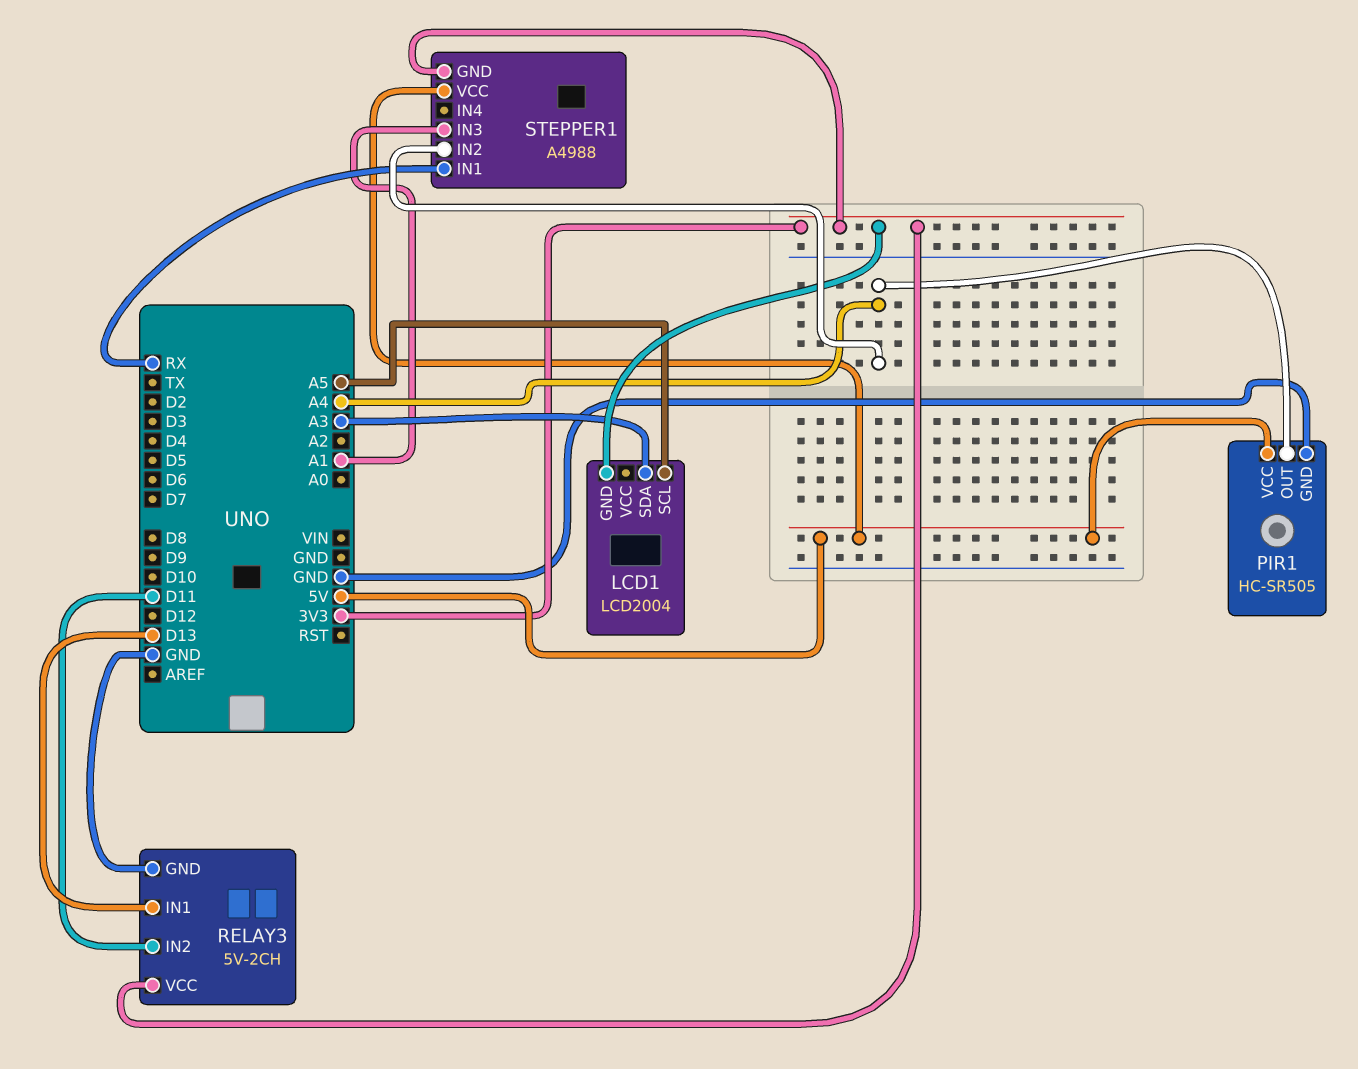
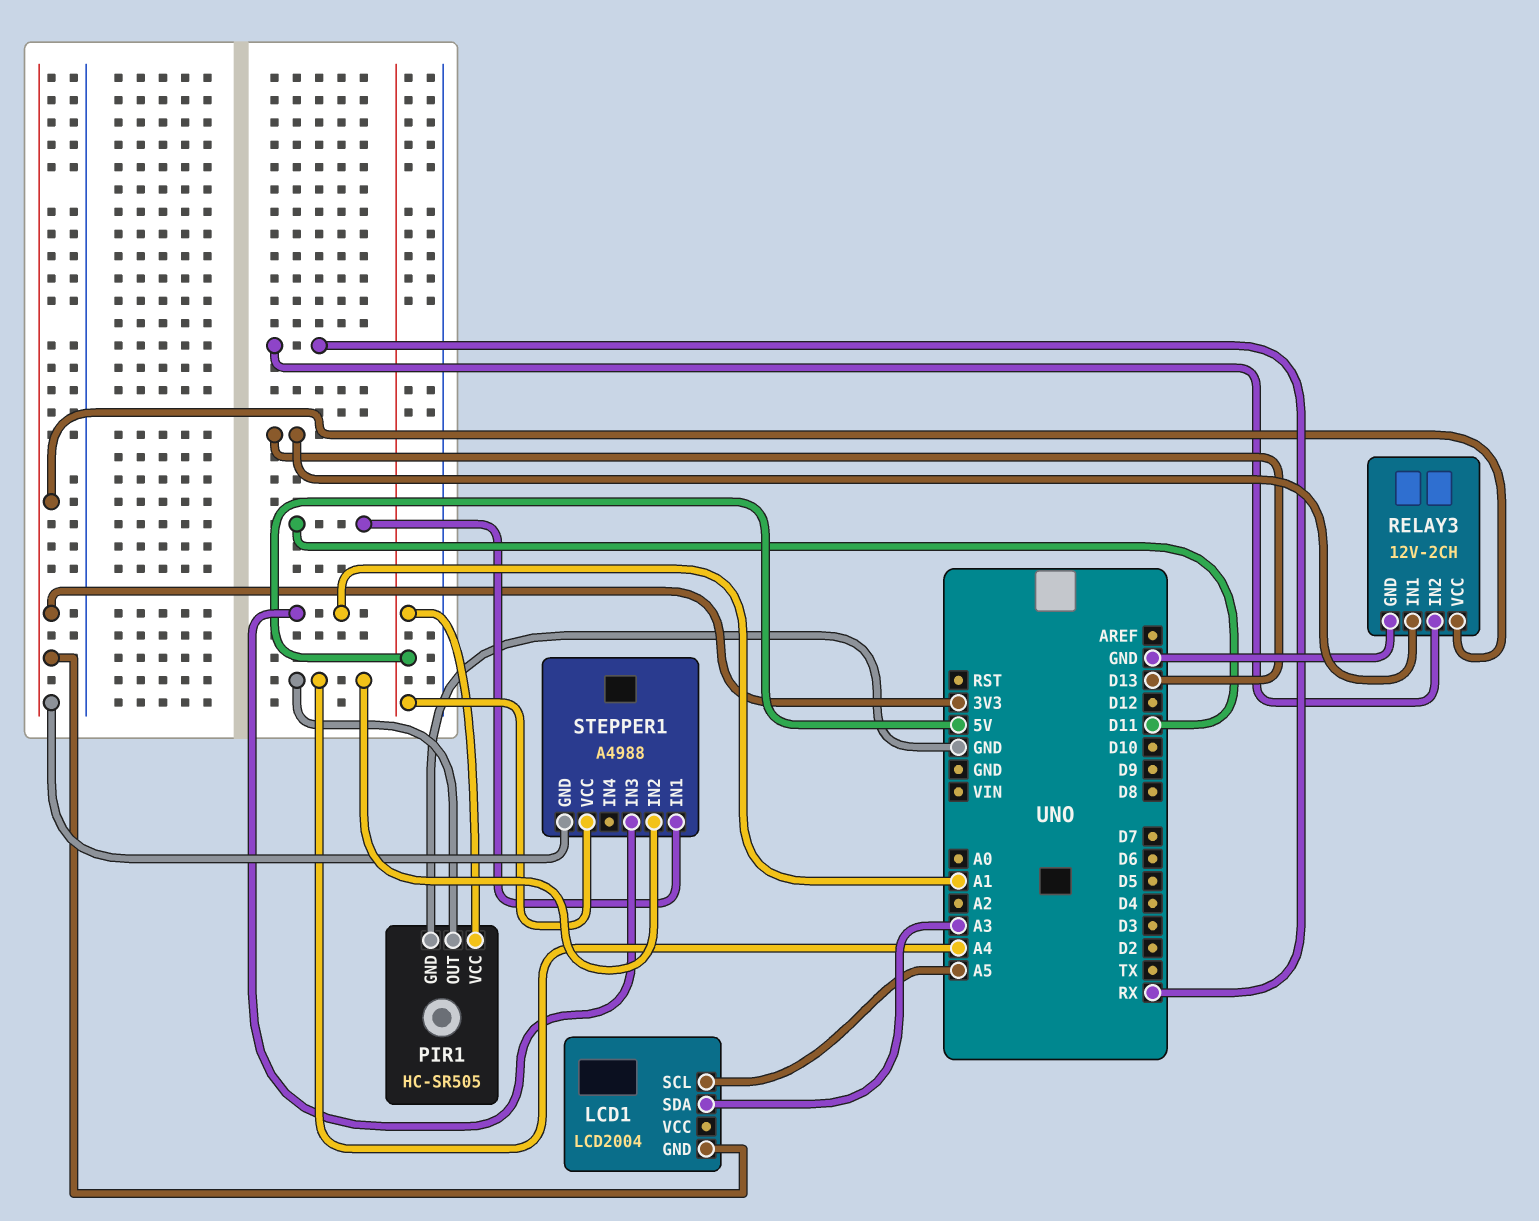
RELAY3: 5V-2CH -> 12V-2CH
RELAY3 pin IN2: D11 -> RX
STEPPER1 pin IN1: RX -> D11

